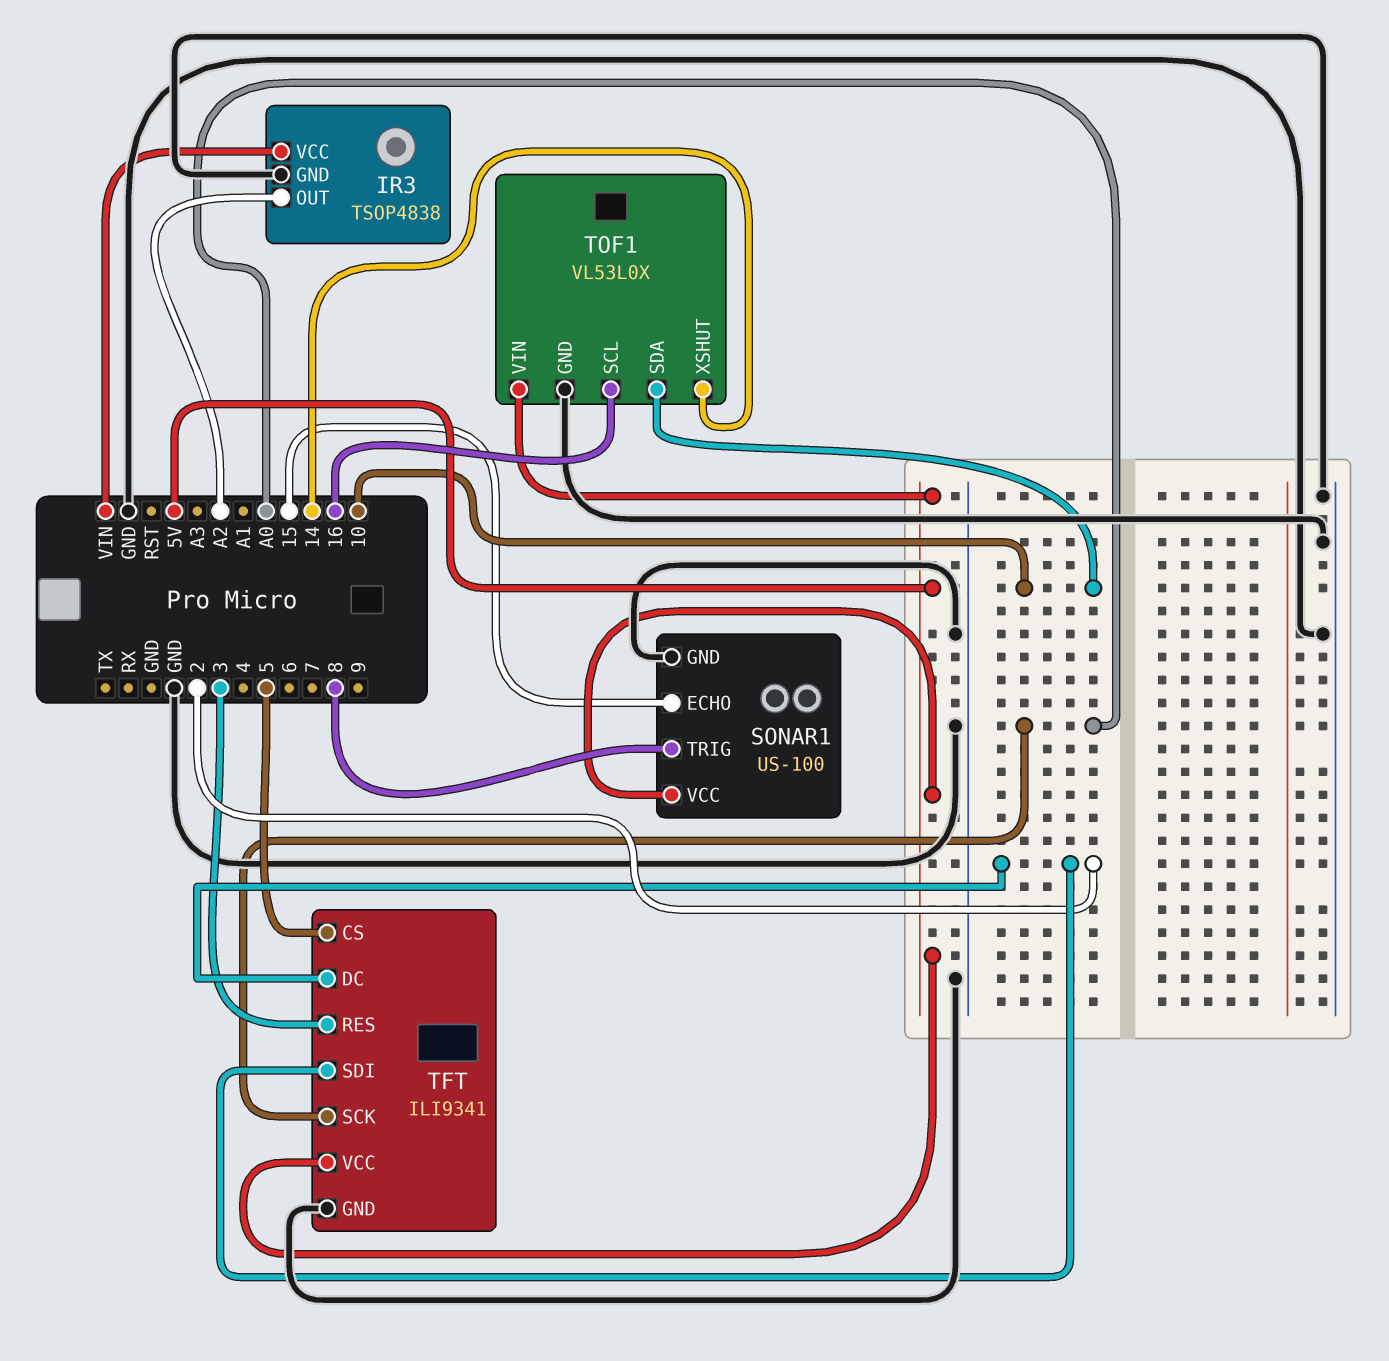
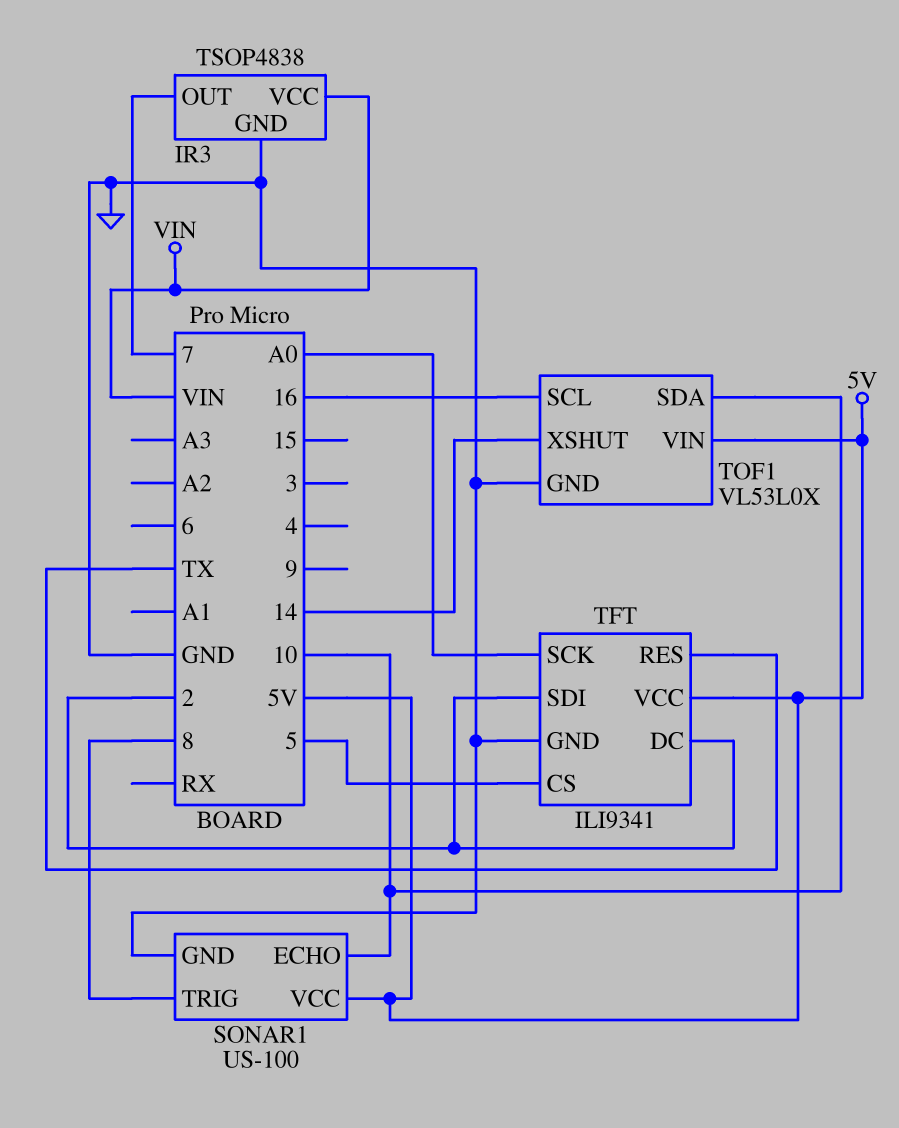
IR3 pin OUT: A2 -> 7
SONAR1 pin ECHO: 15 -> 10
TFT pin RES: 3 -> TX

